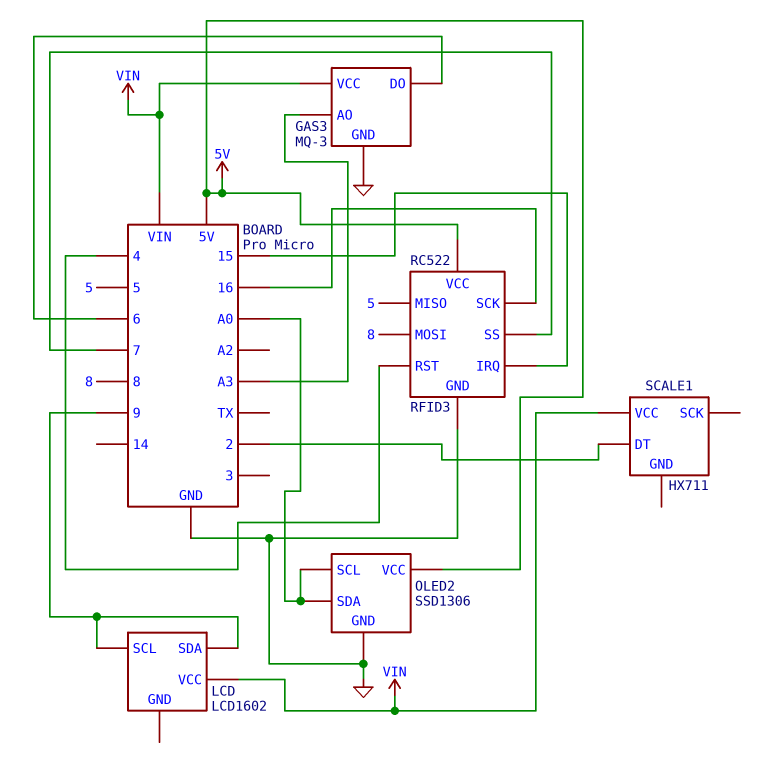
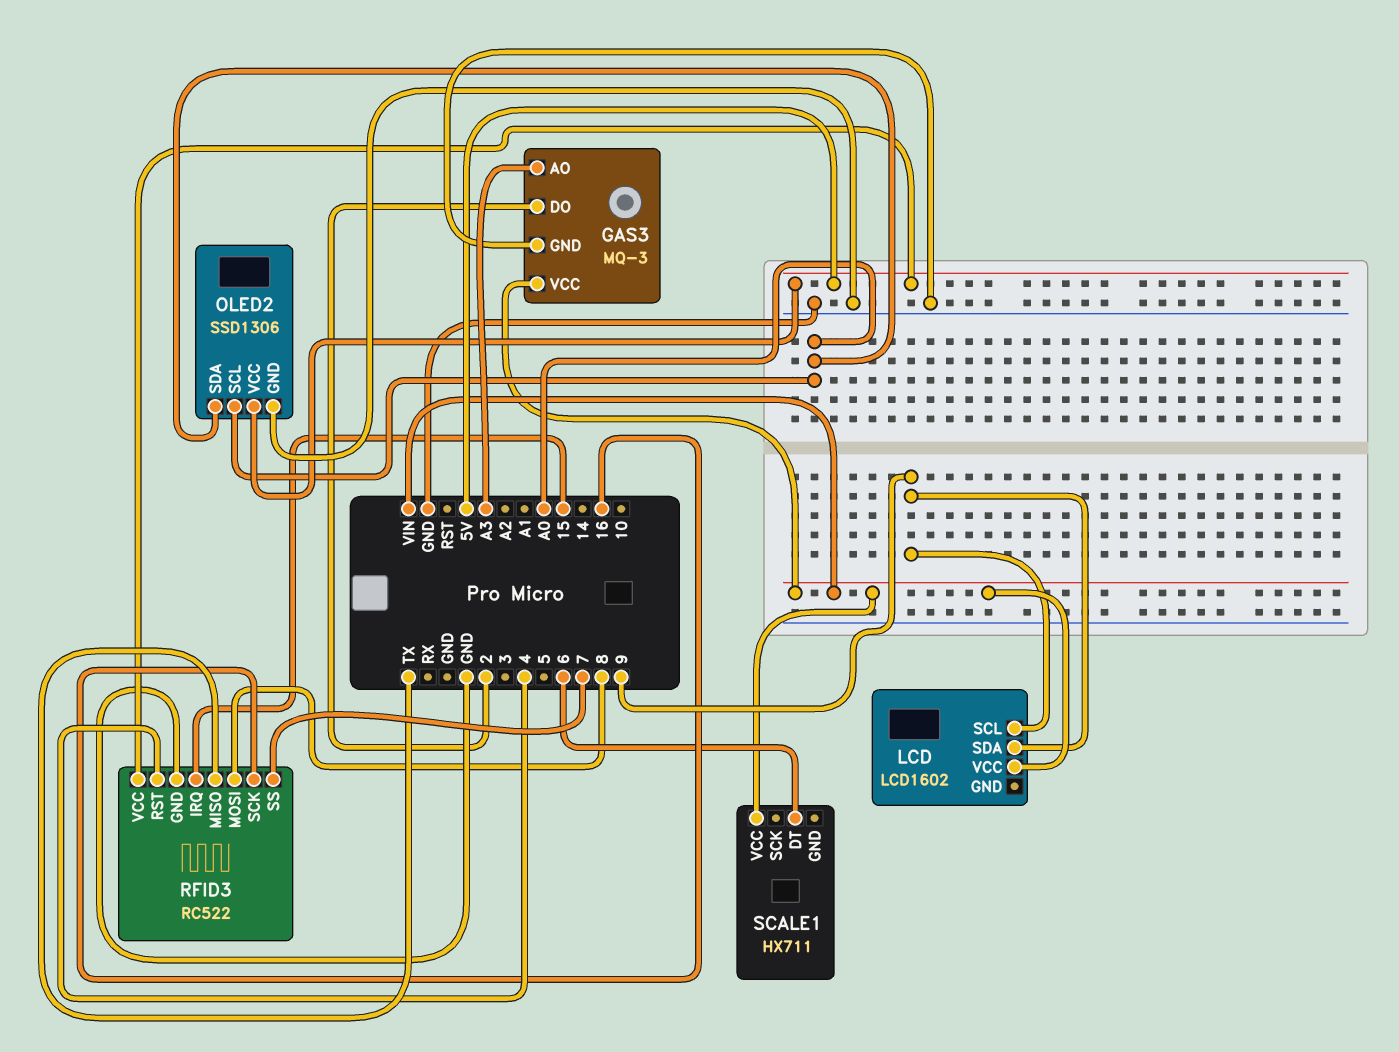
GAS3 pin DO: 6 -> 2
RFID3 pin MISO: 5 -> TX
SCALE1 pin DT: 2 -> 6

